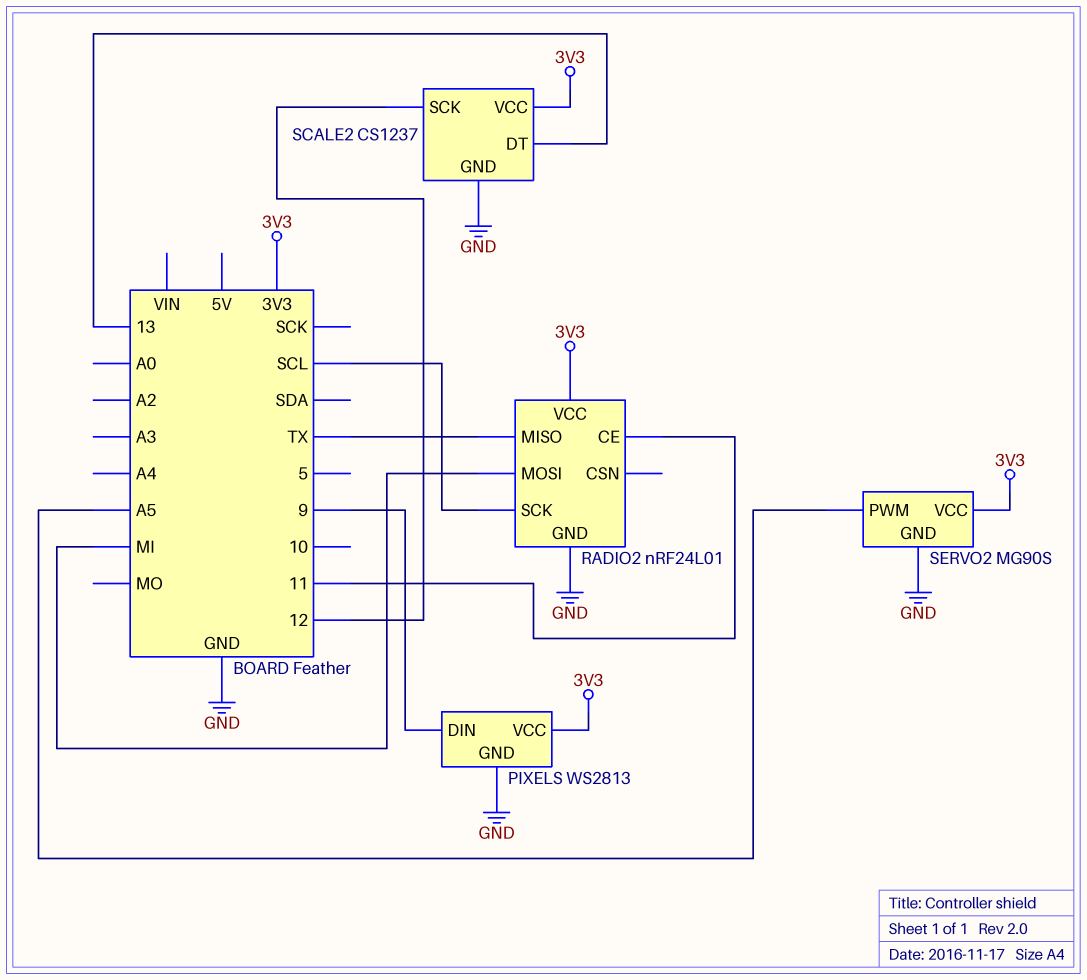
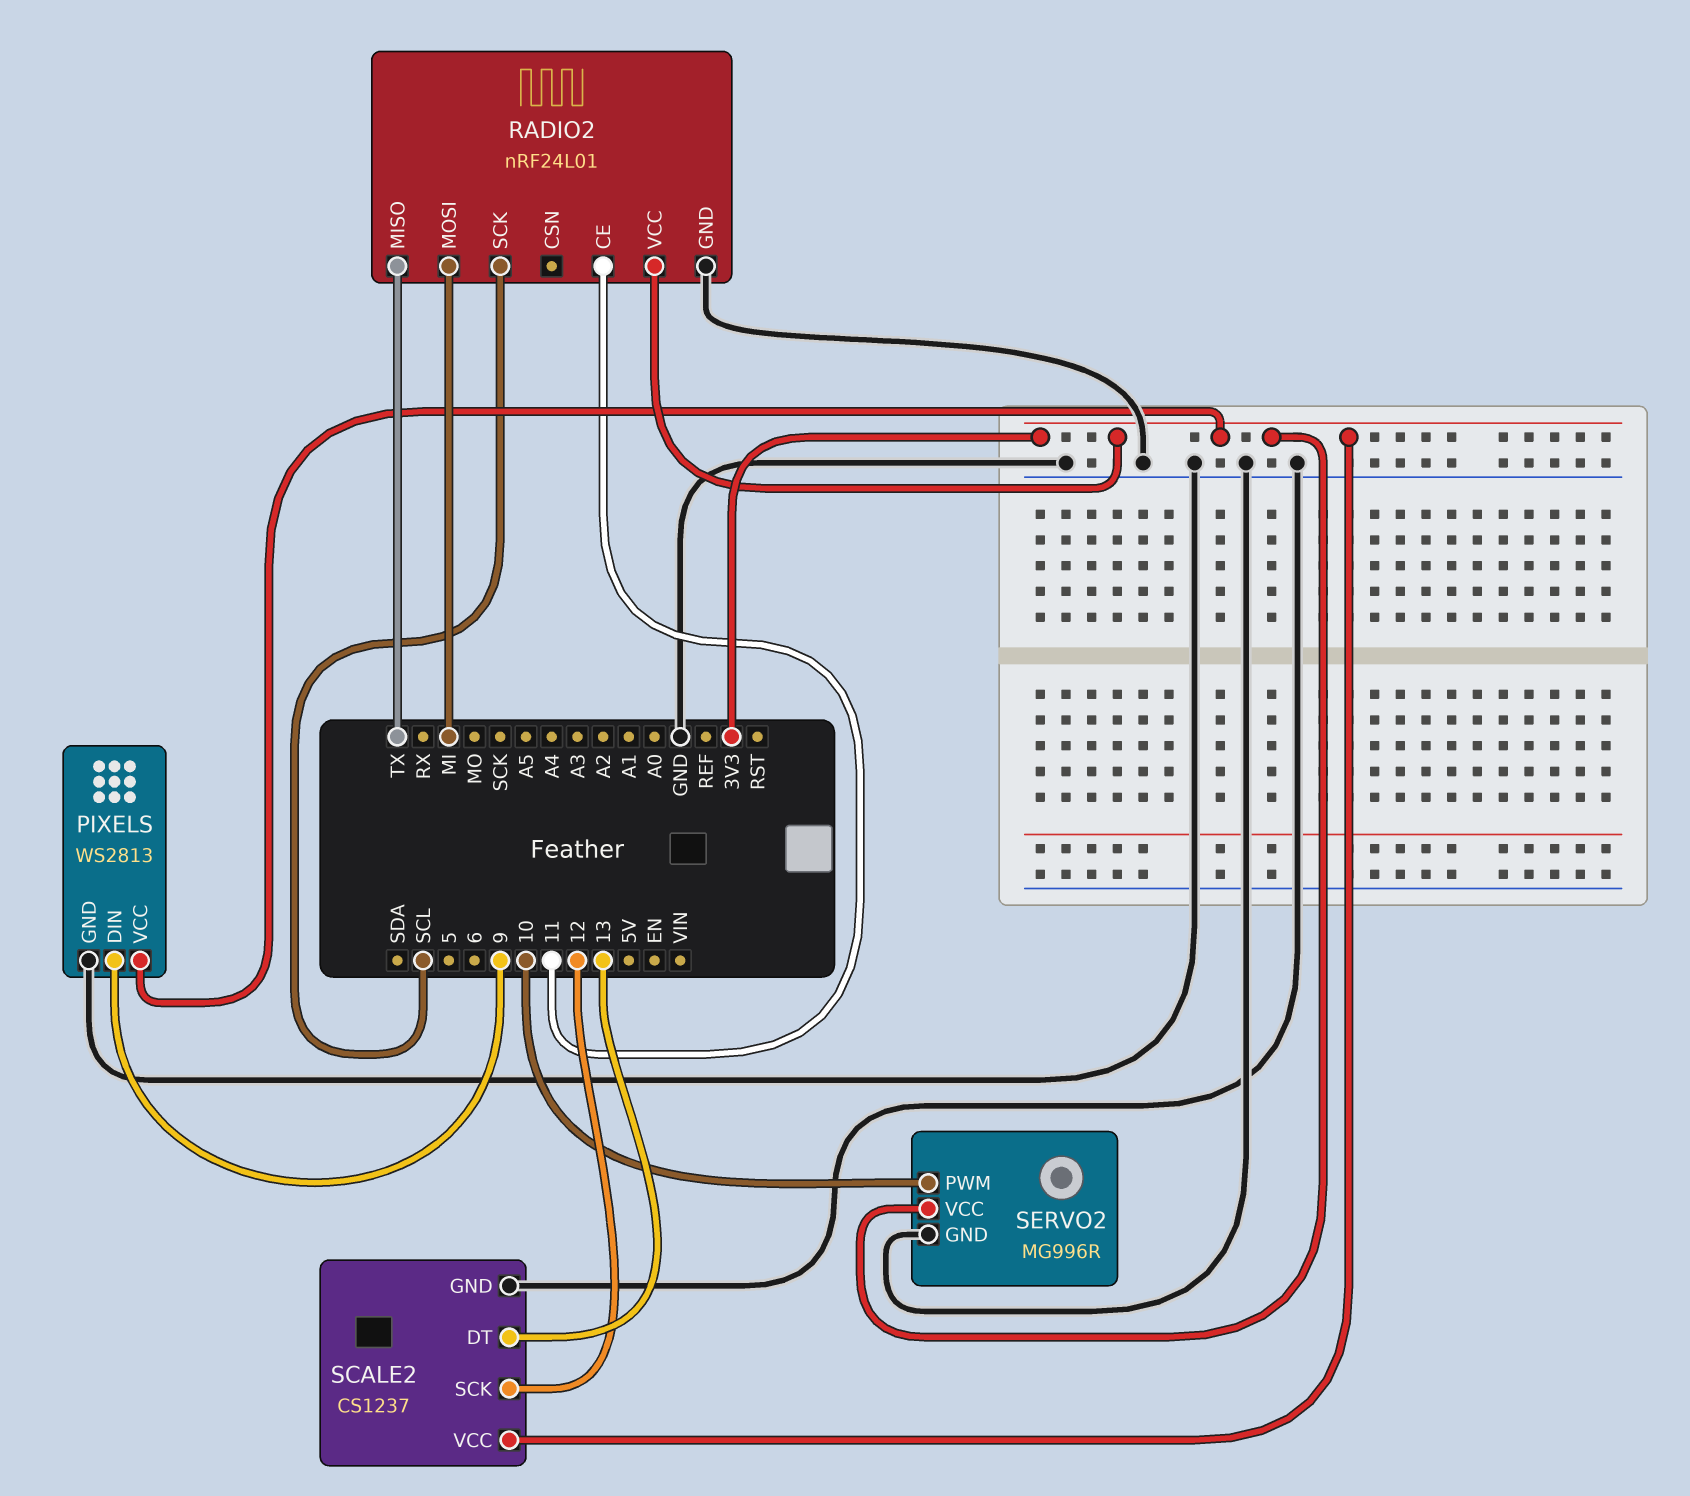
SERVO2: MG90S -> MG996R
SERVO2 pin PWM: A5 -> 10

